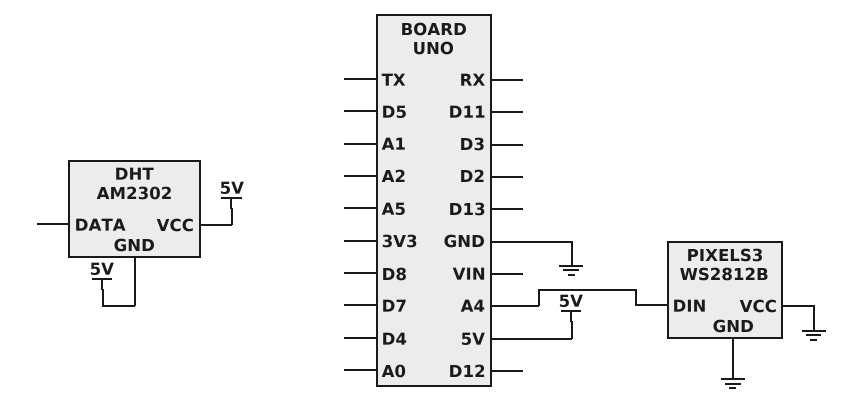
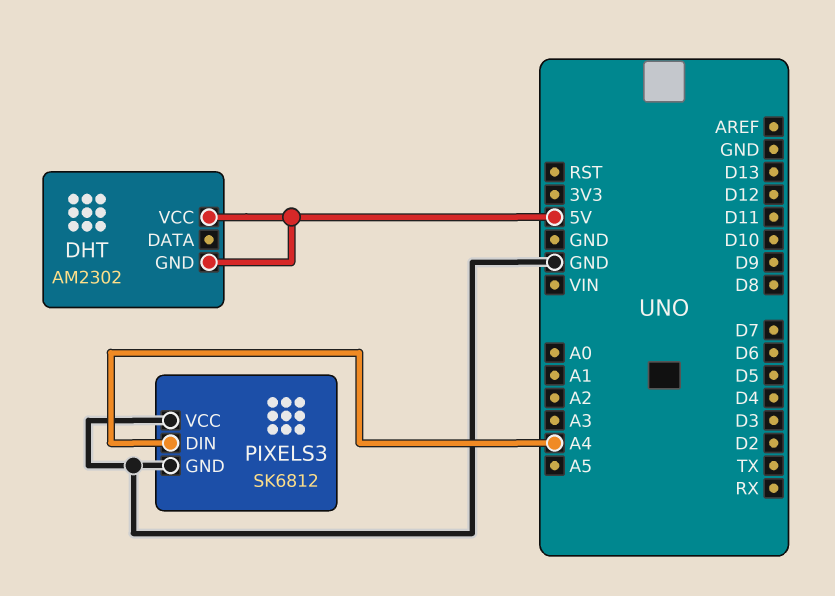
PIXELS3: WS2812B -> SK6812

